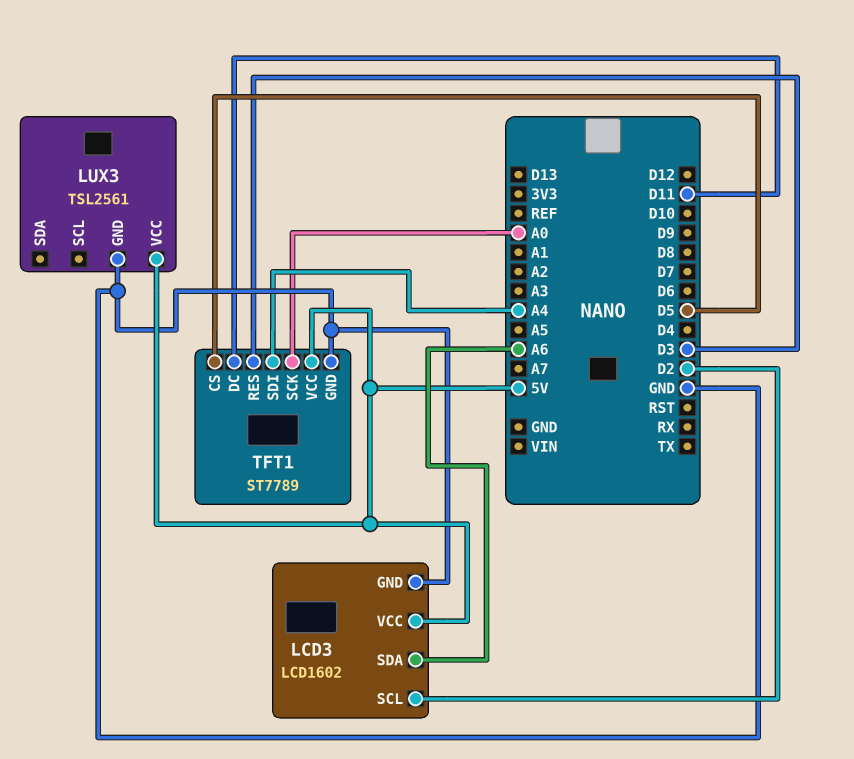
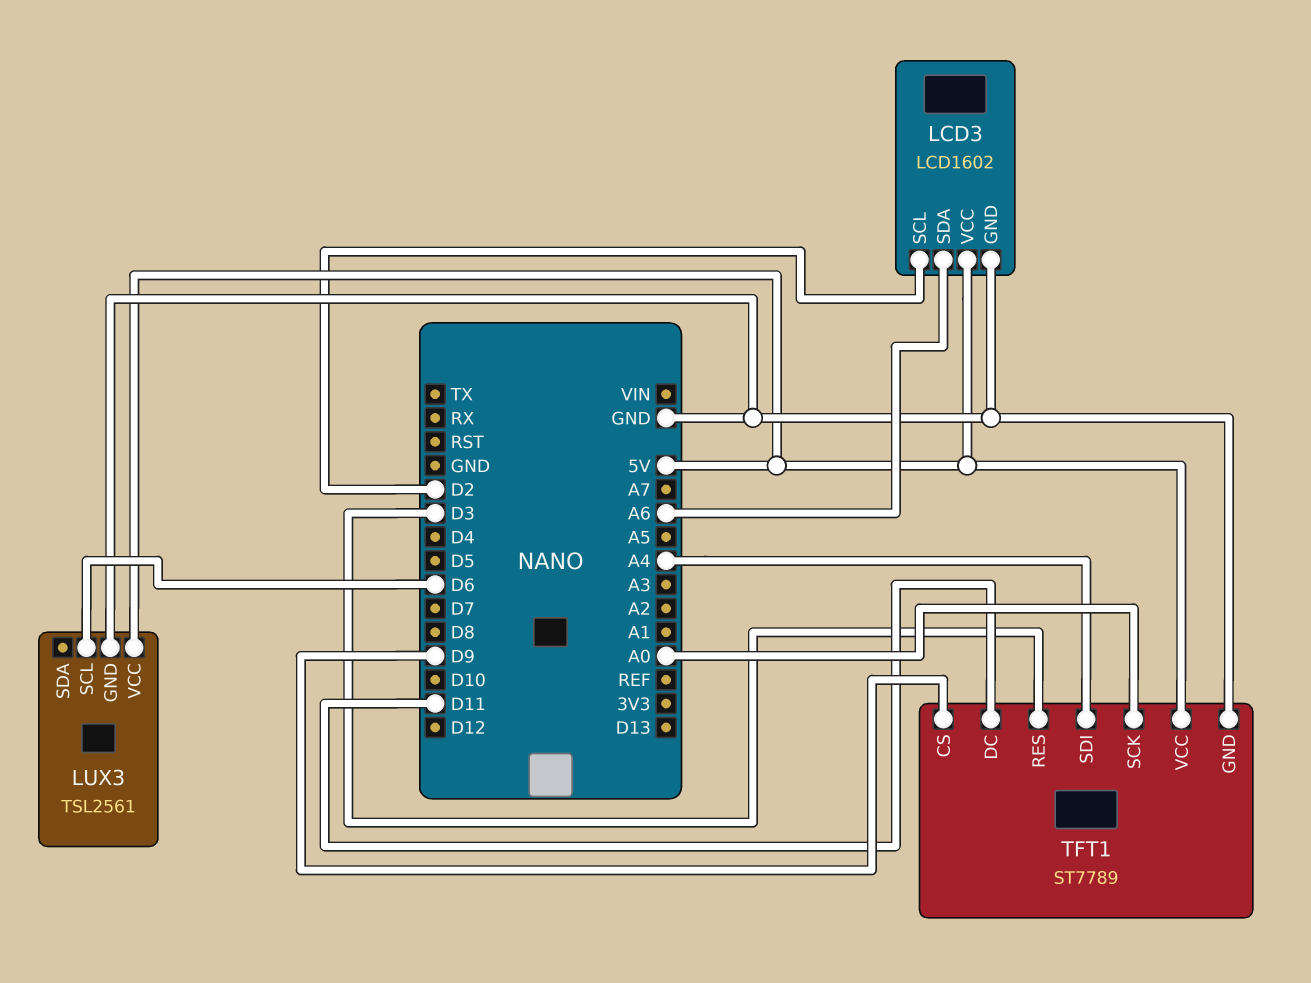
LUX3 pin SCL: none -> D6
TFT1 pin CS: D5 -> D9

